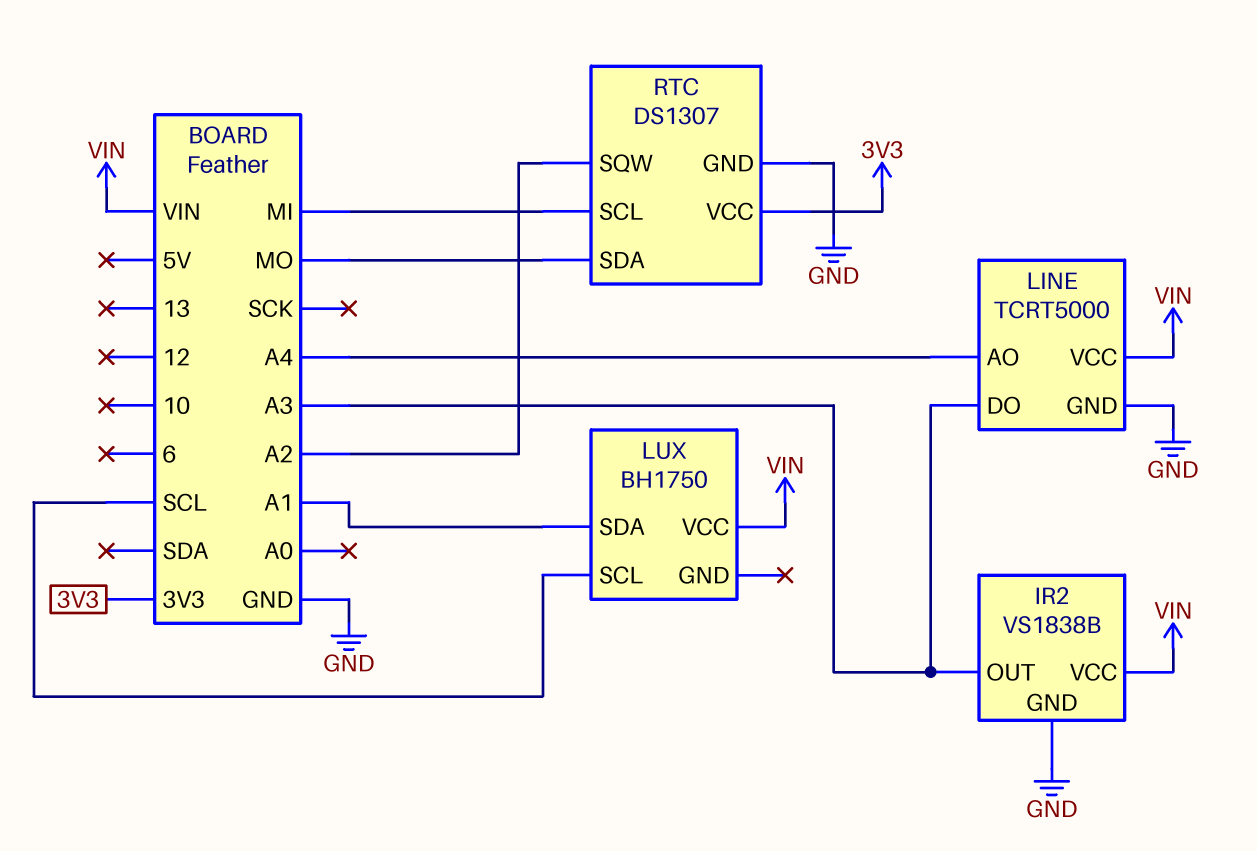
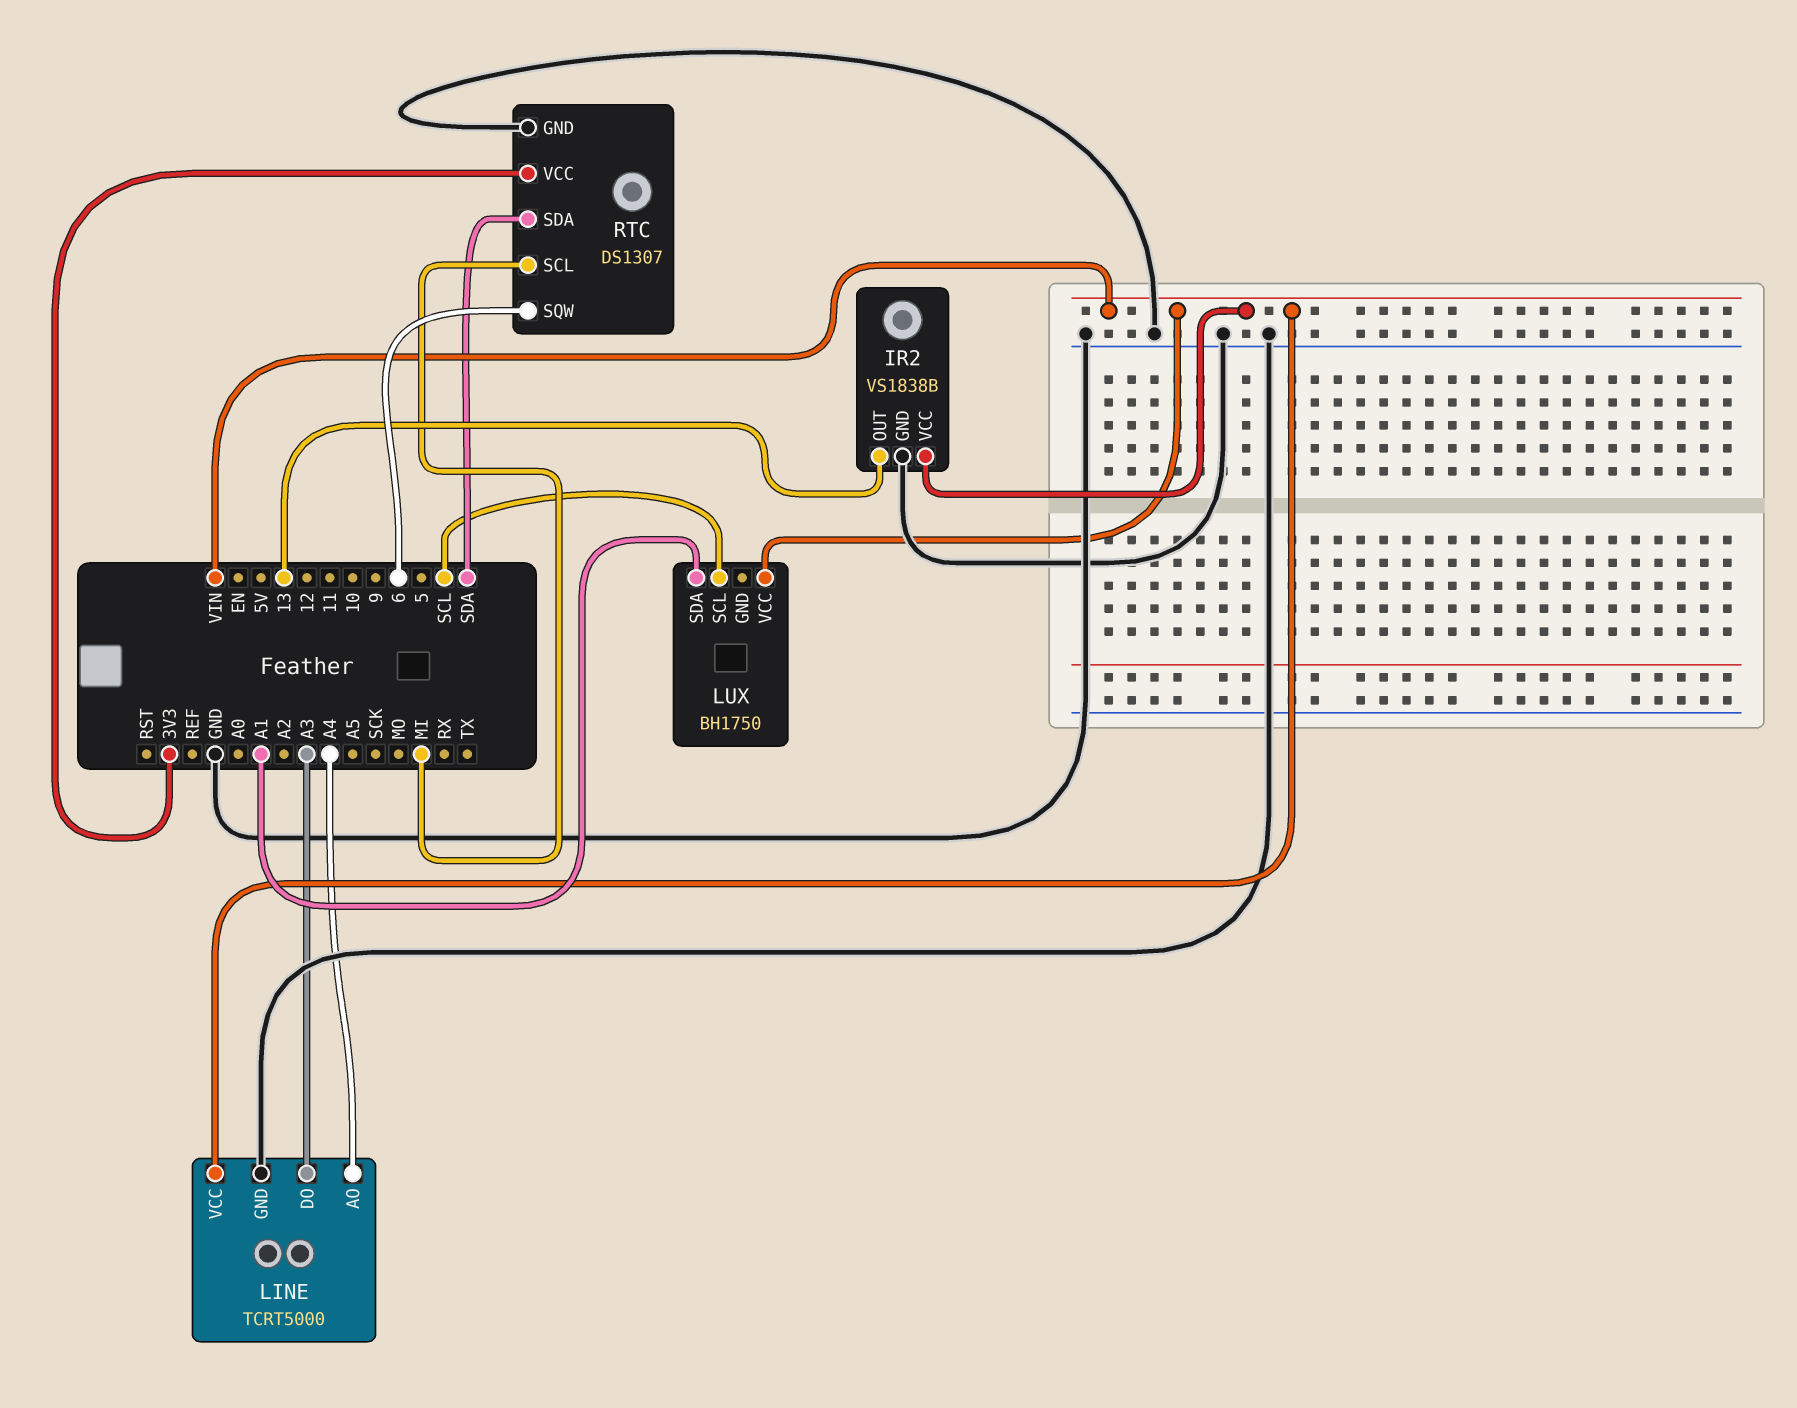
IR2 pin OUT: A3 -> 13
RTC pin SDA: MO -> SDA
RTC pin SQW: A2 -> 6

